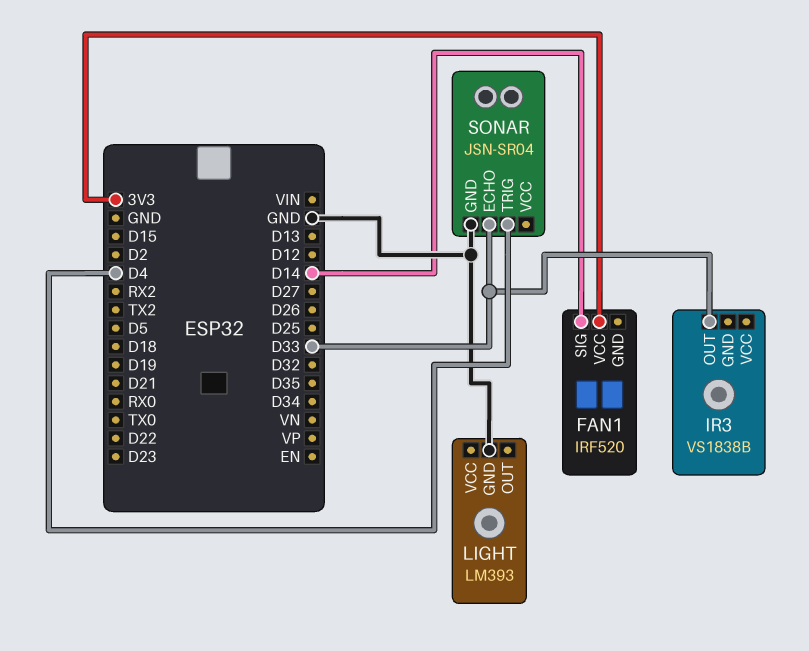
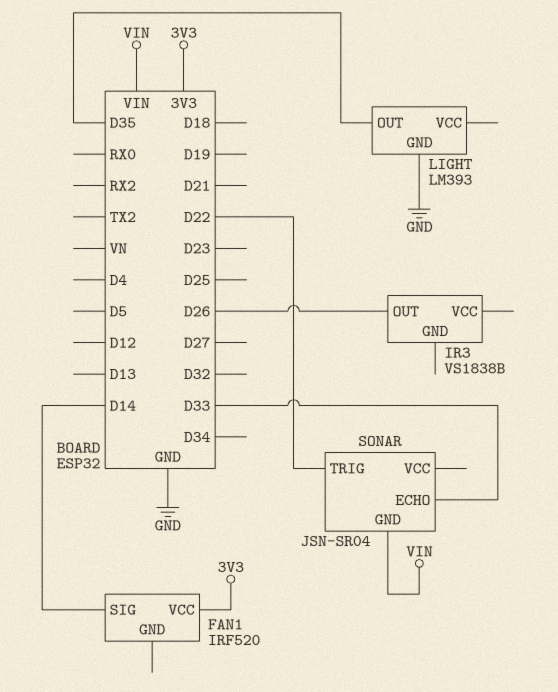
IR3 pin OUT: D33 -> D26
LIGHT pin OUT: none -> D35
SONAR pin GND: GND -> VIN
SONAR pin TRIG: D4 -> D22

